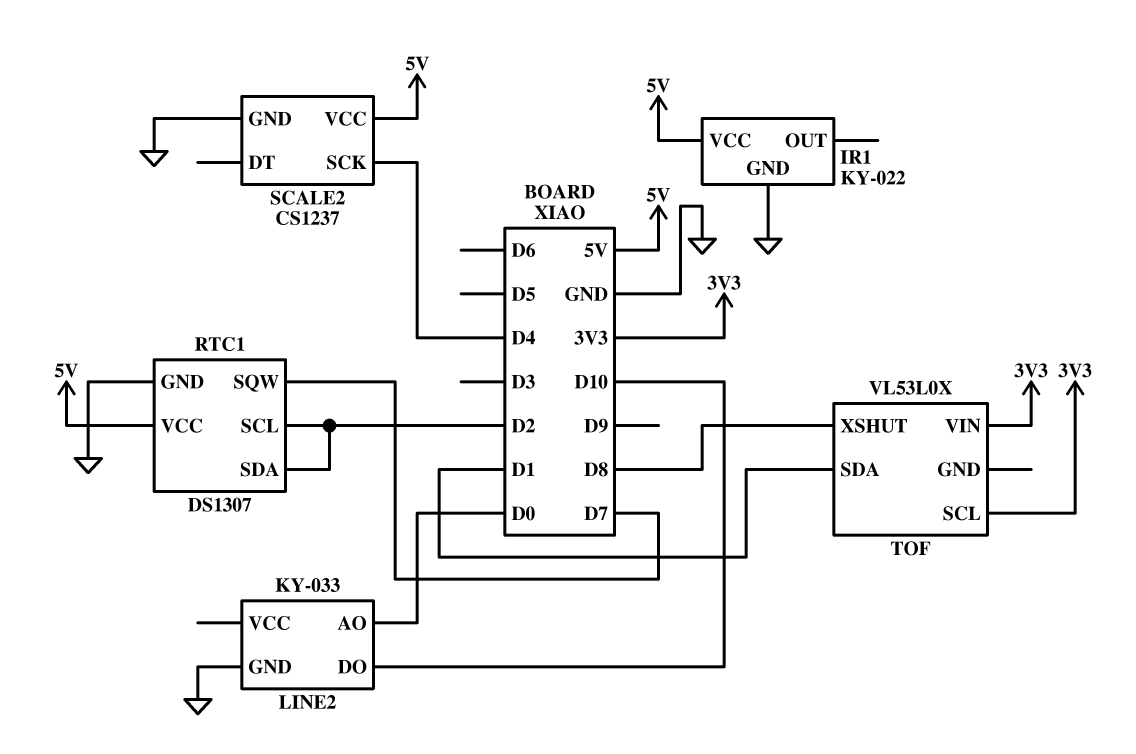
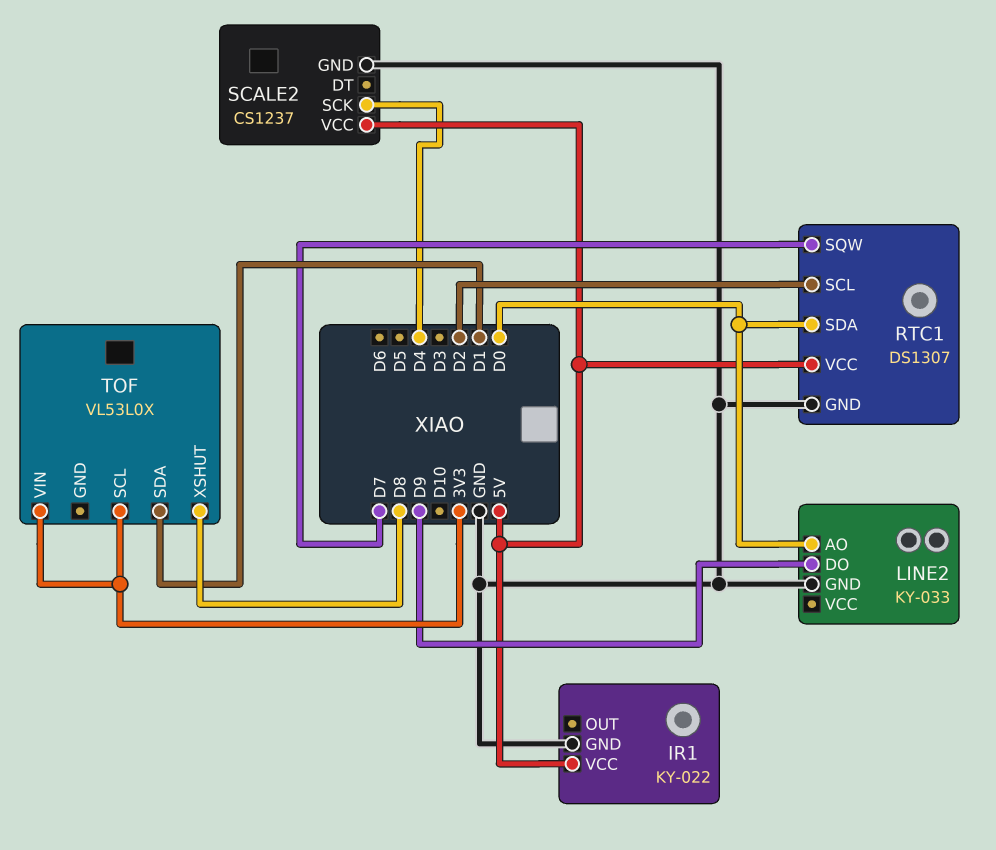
LINE2 pin DO: D10 -> D9
RTC1 pin SDA: D2 -> D0

